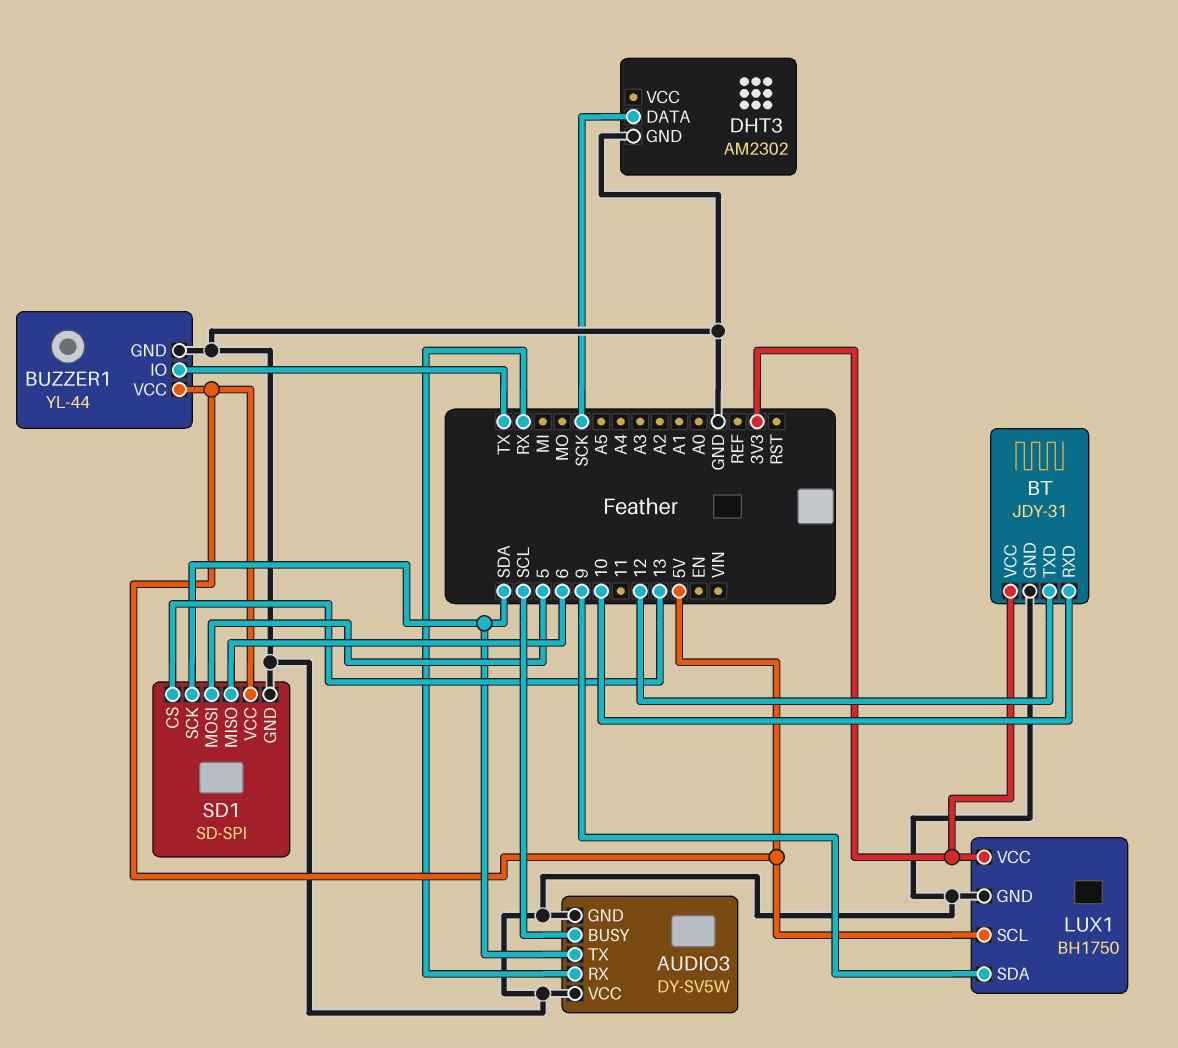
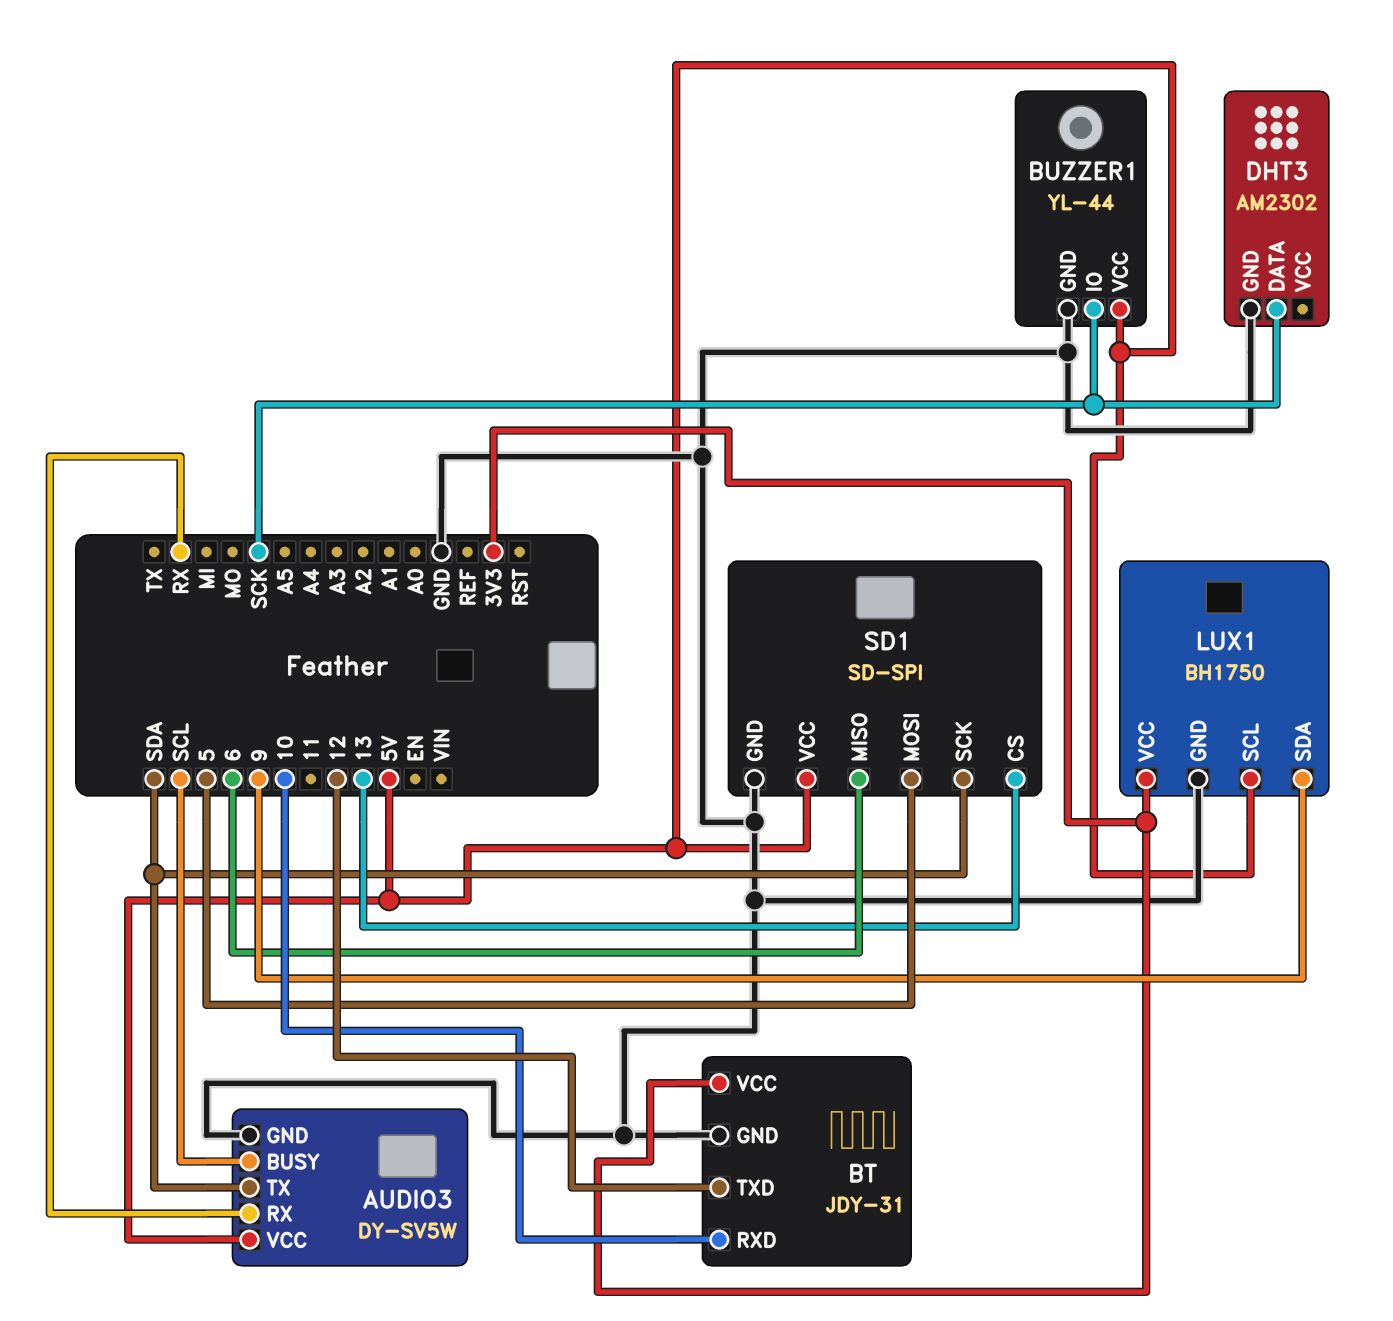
AUDIO3 pin VCC: GND -> 5V
BUZZER1 pin IO: TX -> SCK

